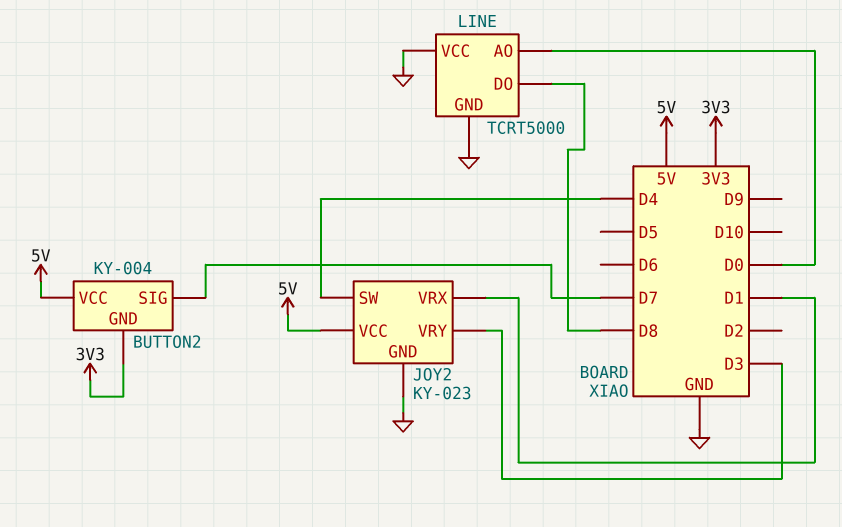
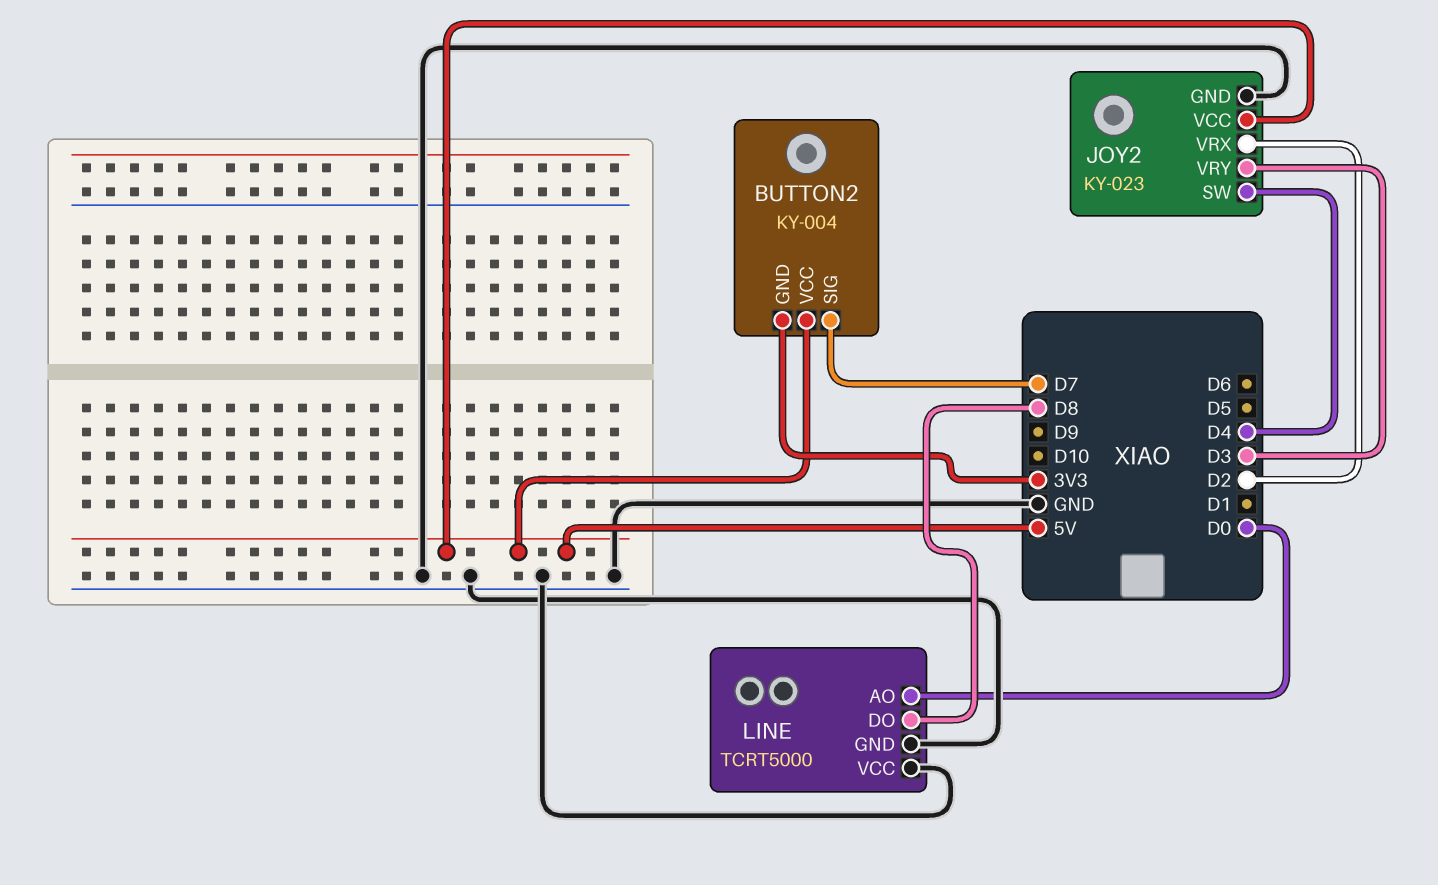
JOY2 pin VRX: D1 -> D2

